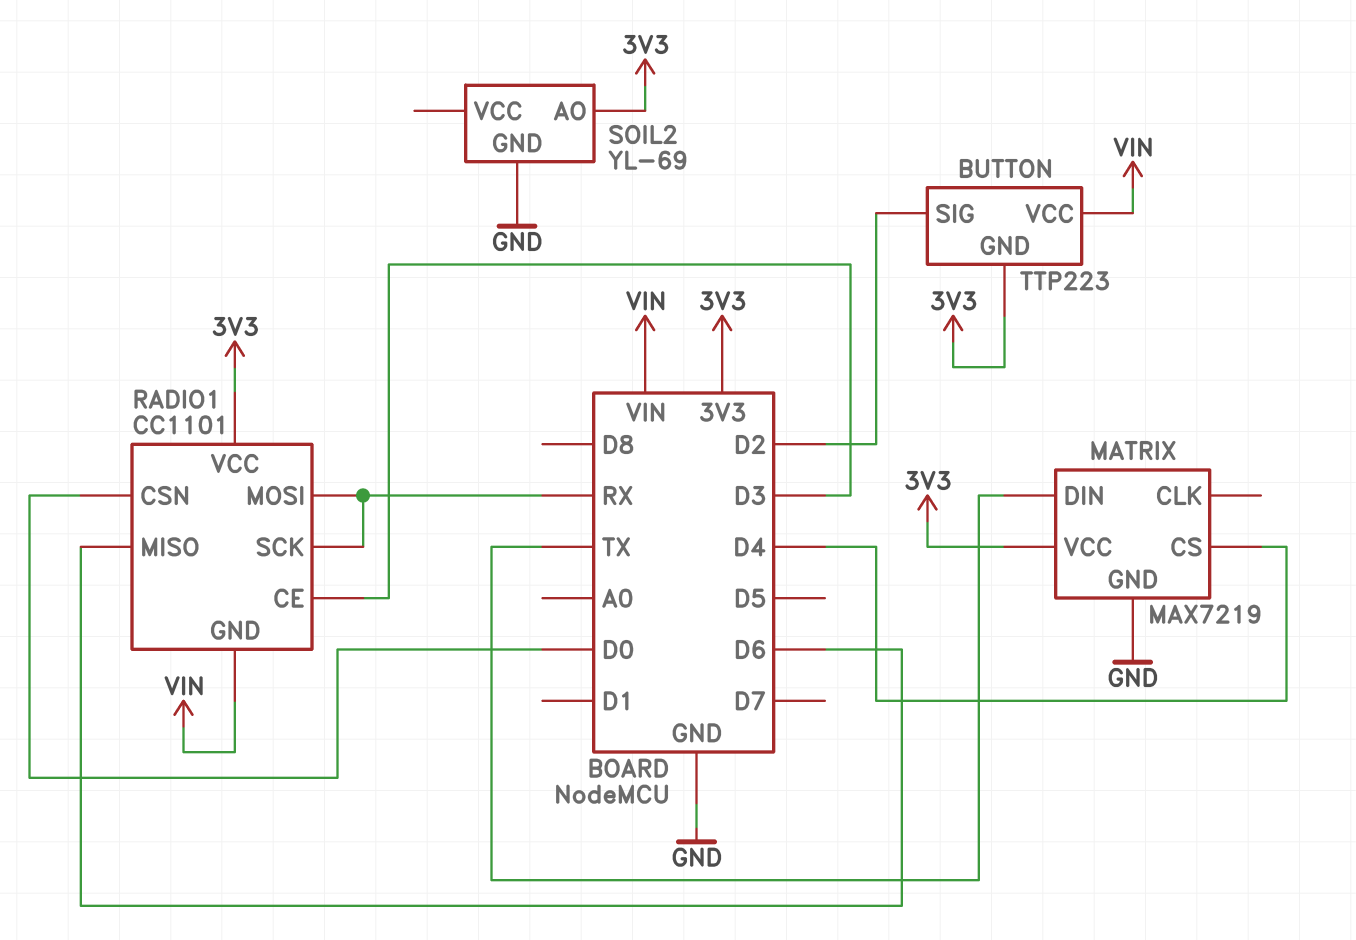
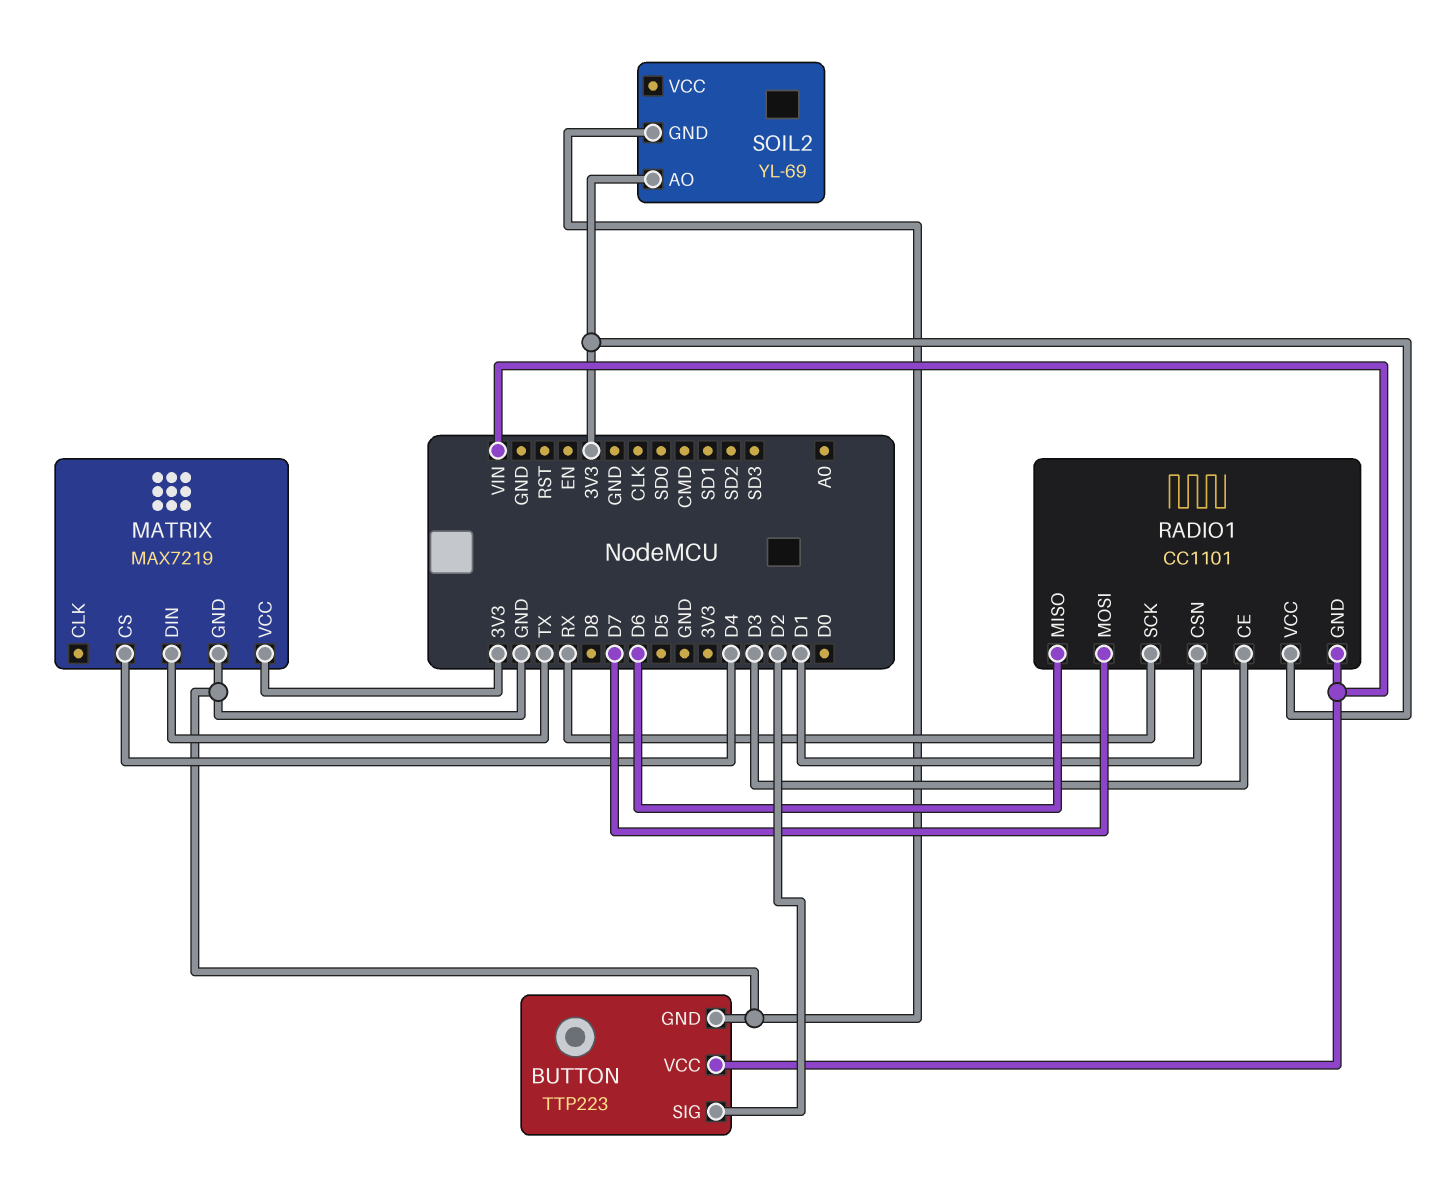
BUTTON pin GND: 3V3 -> GND
RADIO1 pin CSN: D0 -> D1
RADIO1 pin MOSI: RX -> D7

